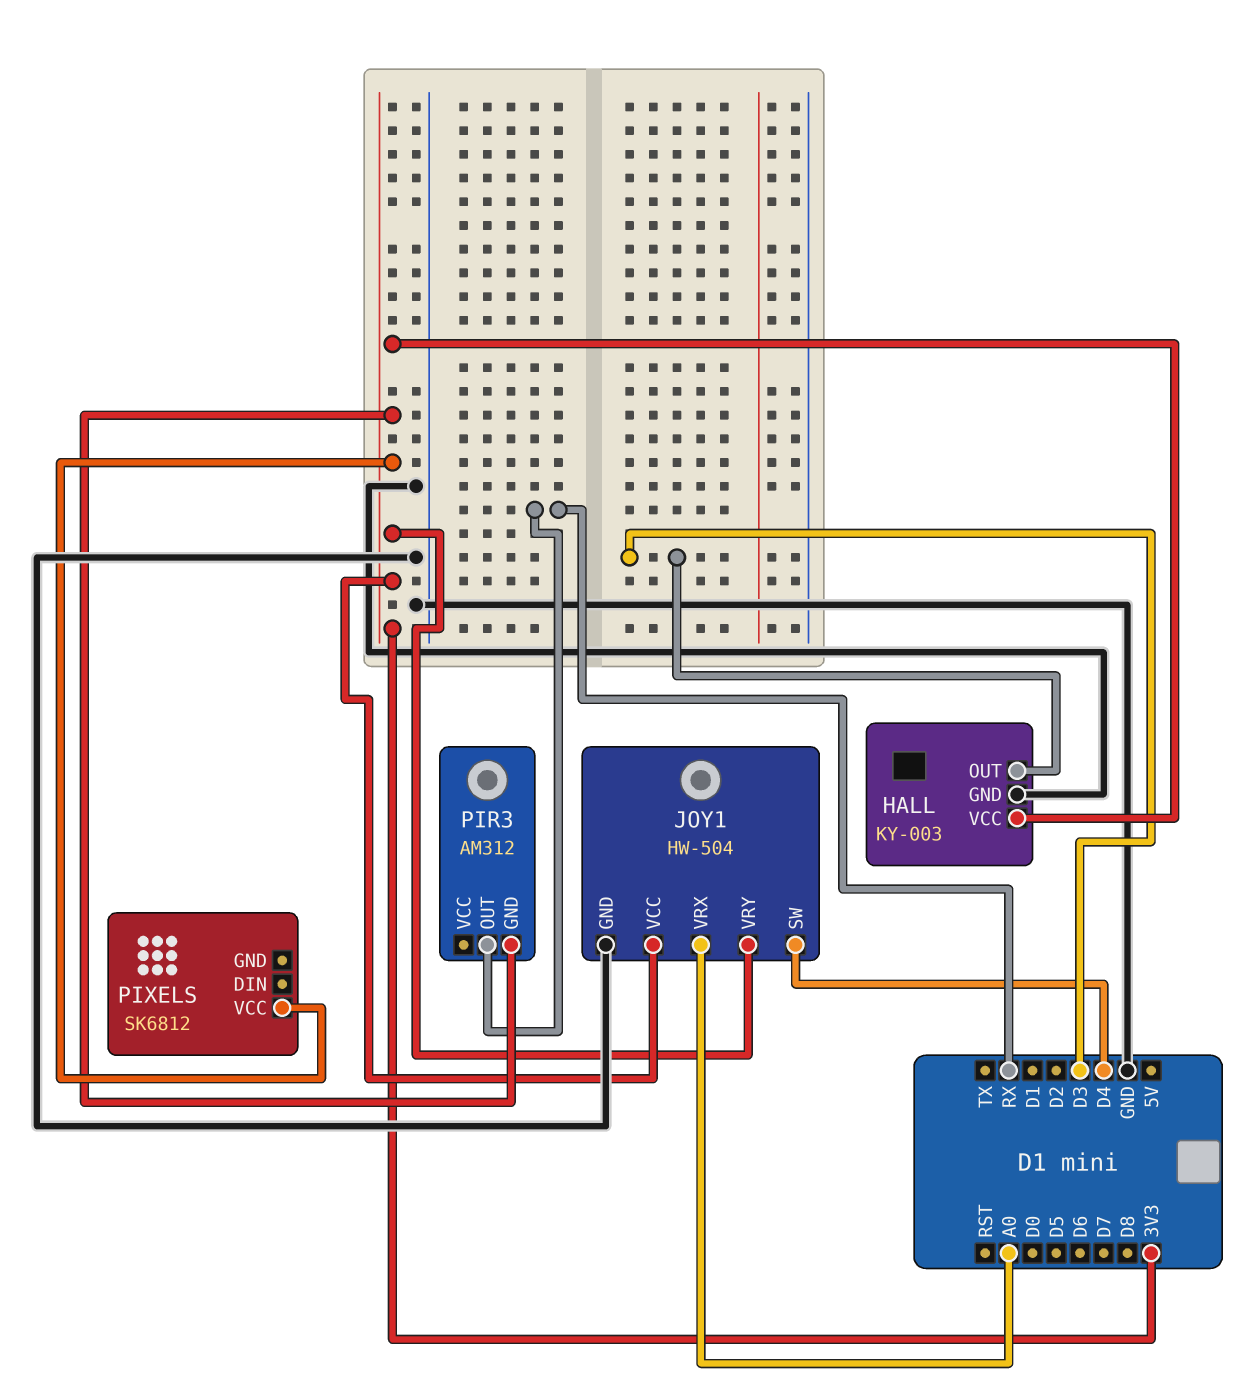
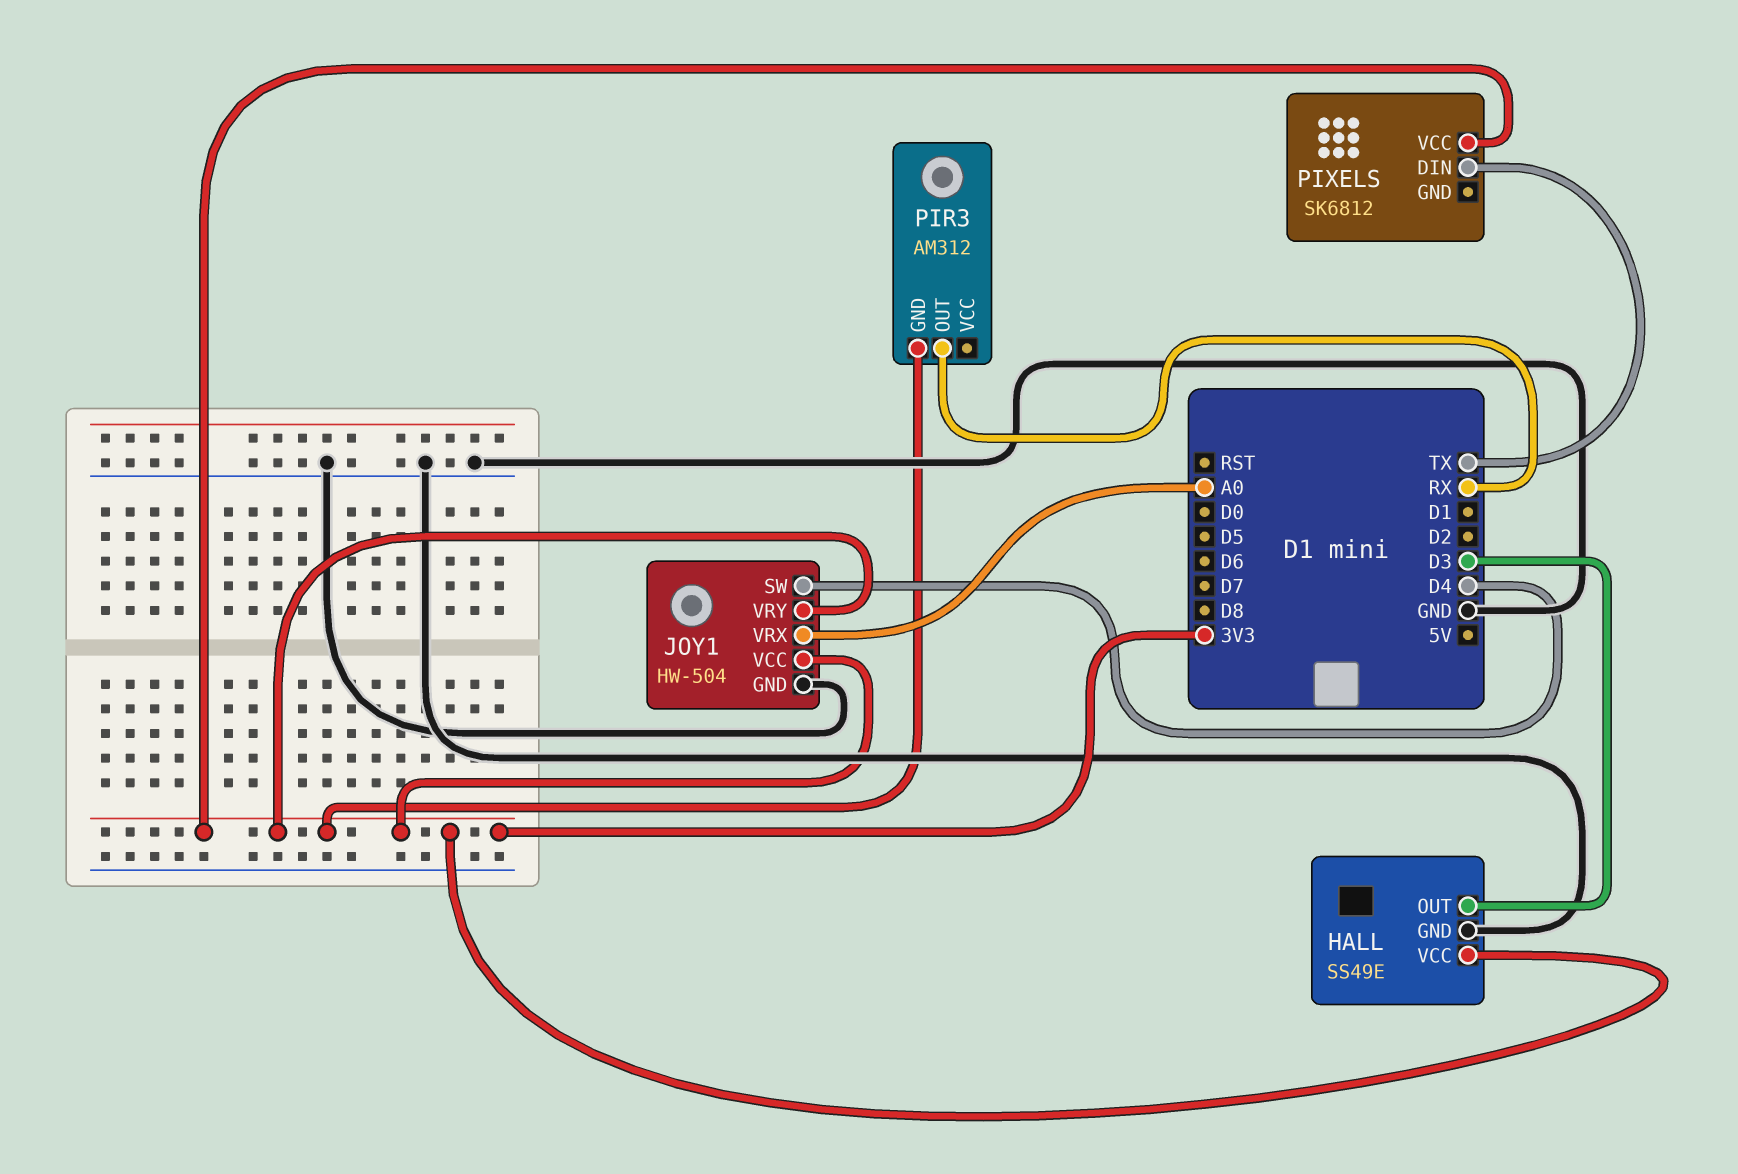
HALL: KY-003 -> SS49E
PIXELS pin DIN: none -> TX

